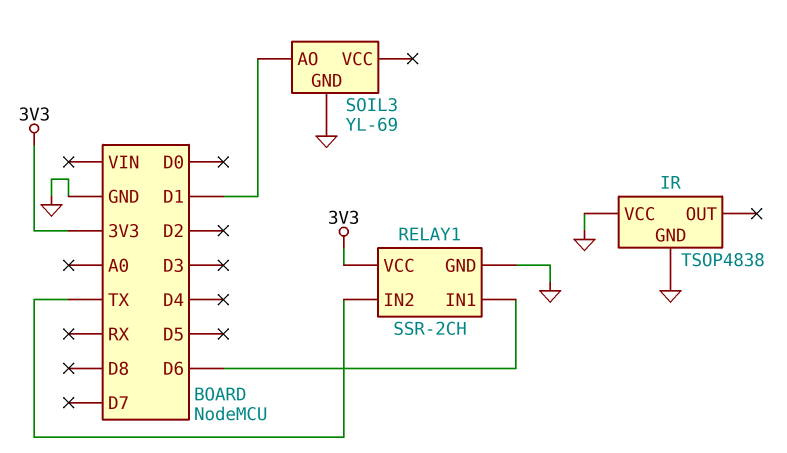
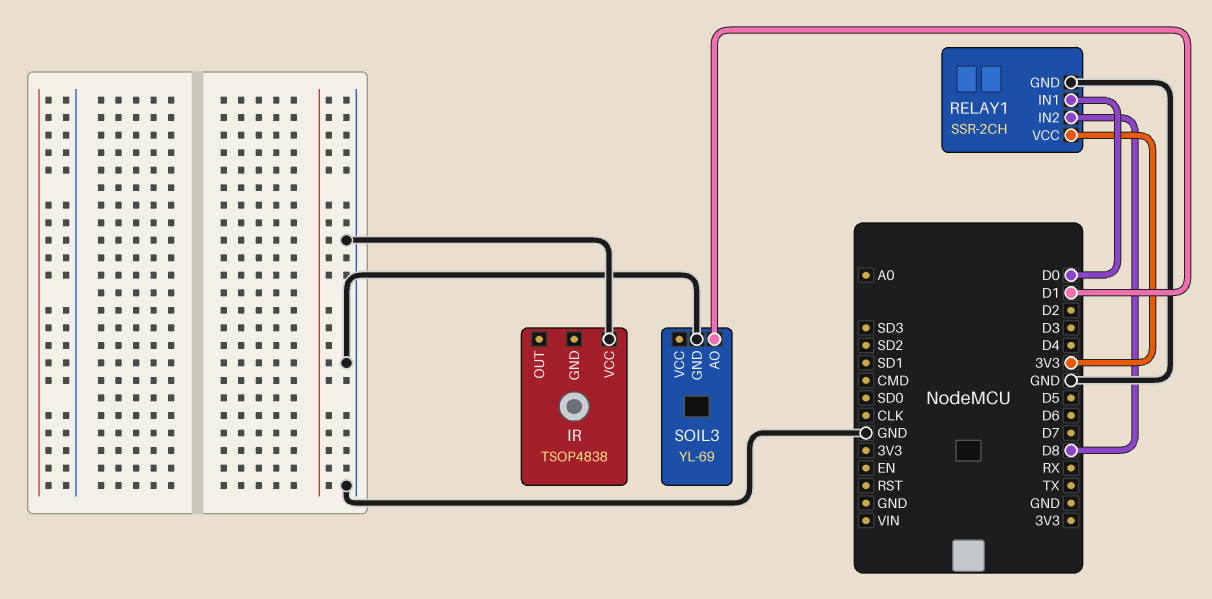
IR pin GND: GND -> none
RELAY1 pin IN1: D6 -> D0
RELAY1 pin IN2: TX -> D8

